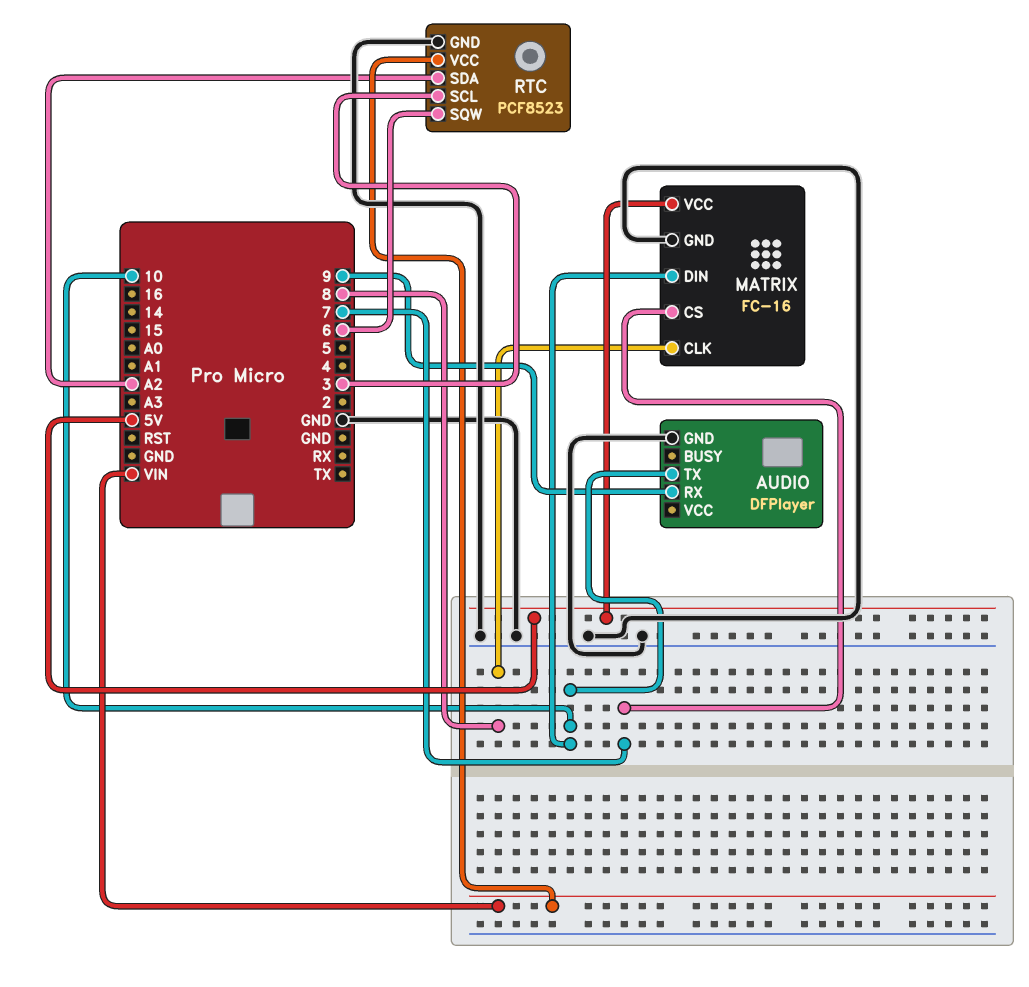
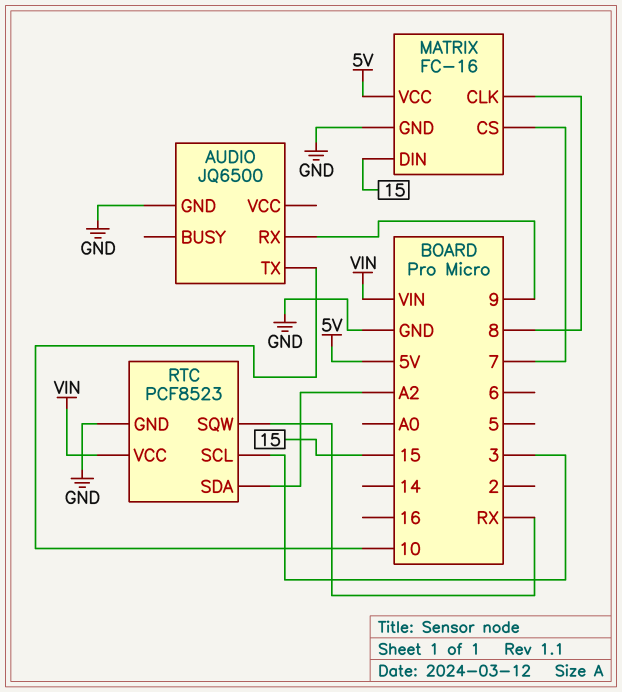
AUDIO: DFPlayer -> JQ6500
MATRIX pin DIN: 10 -> 15
RTC pin SQW: 6 -> RX

